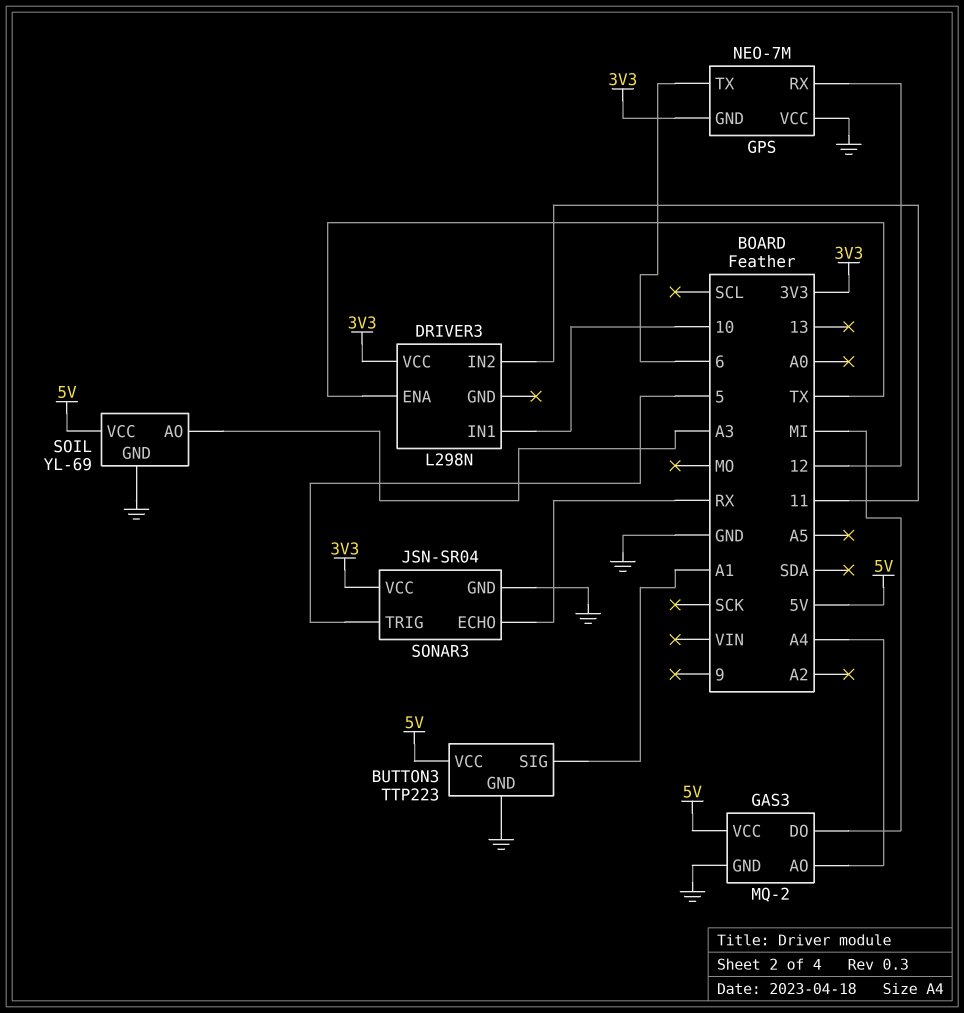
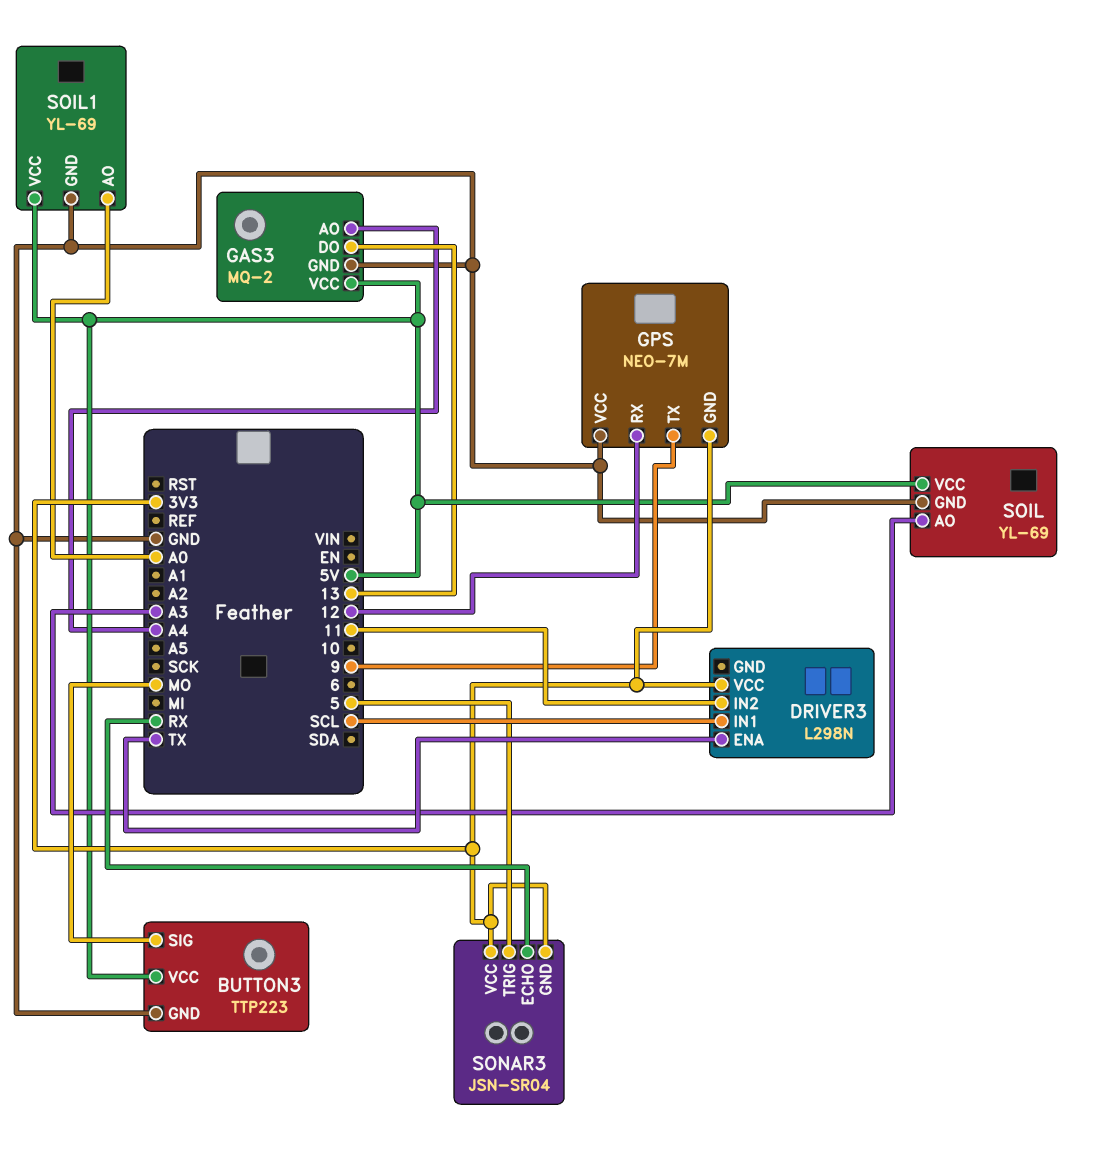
BUTTON3 pin SIG: A1 -> MO
DRIVER3 pin IN1: 10 -> SCL
GAS3 pin DO: MI -> 13
GPS pin TX: 6 -> 9
SOIL1: none -> YL-69
SOIL1 pin AO: none -> A0
SOIL1 pin GND: none -> GND
SOIL1 pin VCC: none -> 5V
SONAR3 pin GND: GND -> 3V3

